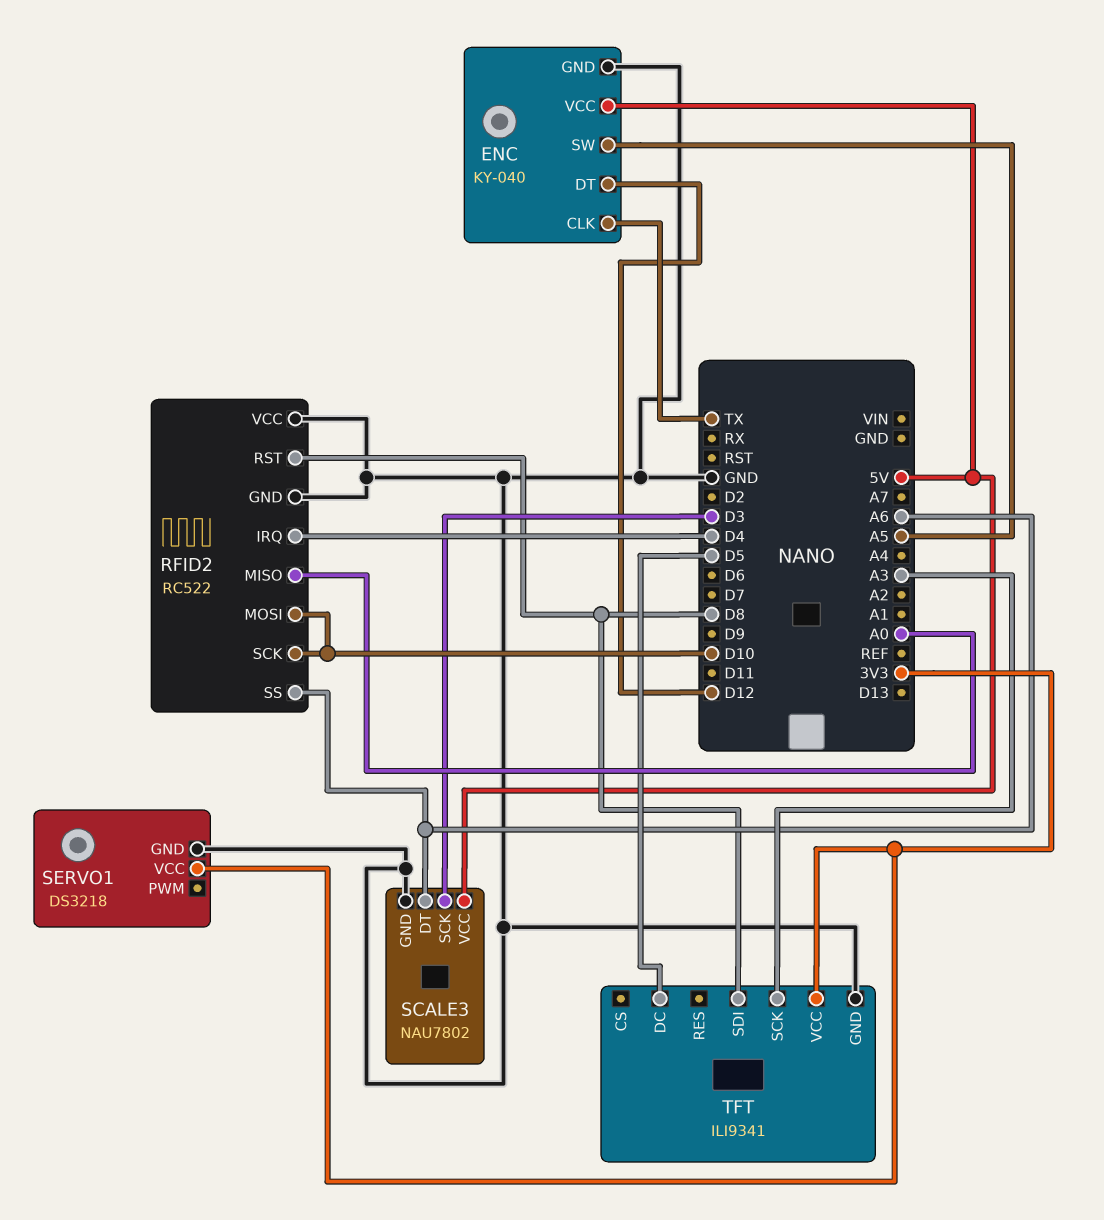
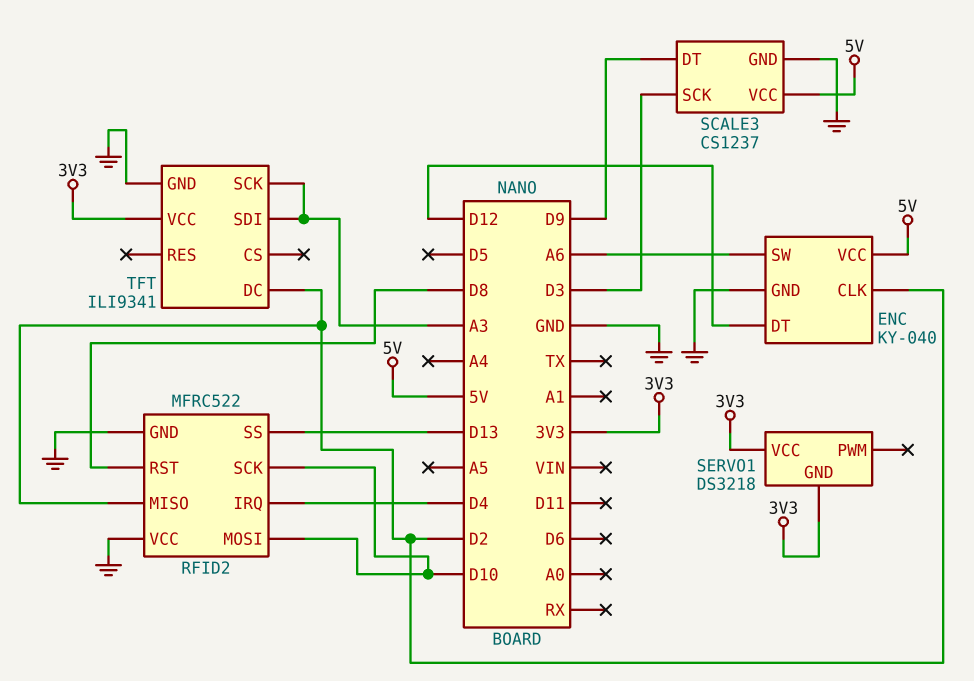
ENC pin CLK: TX -> D2
ENC pin SW: A5 -> A6
RFID2: RC522 -> MFRC522
RFID2 pin MISO: A0 -> D2
RFID2 pin SS: A6 -> D13
SCALE3: NAU7802 -> CS1237
SCALE3 pin DT: A6 -> D9
SERVO1 pin GND: GND -> 3V3
TFT pin DC: D5 -> D2
TFT pin SDI: D8 -> A3

